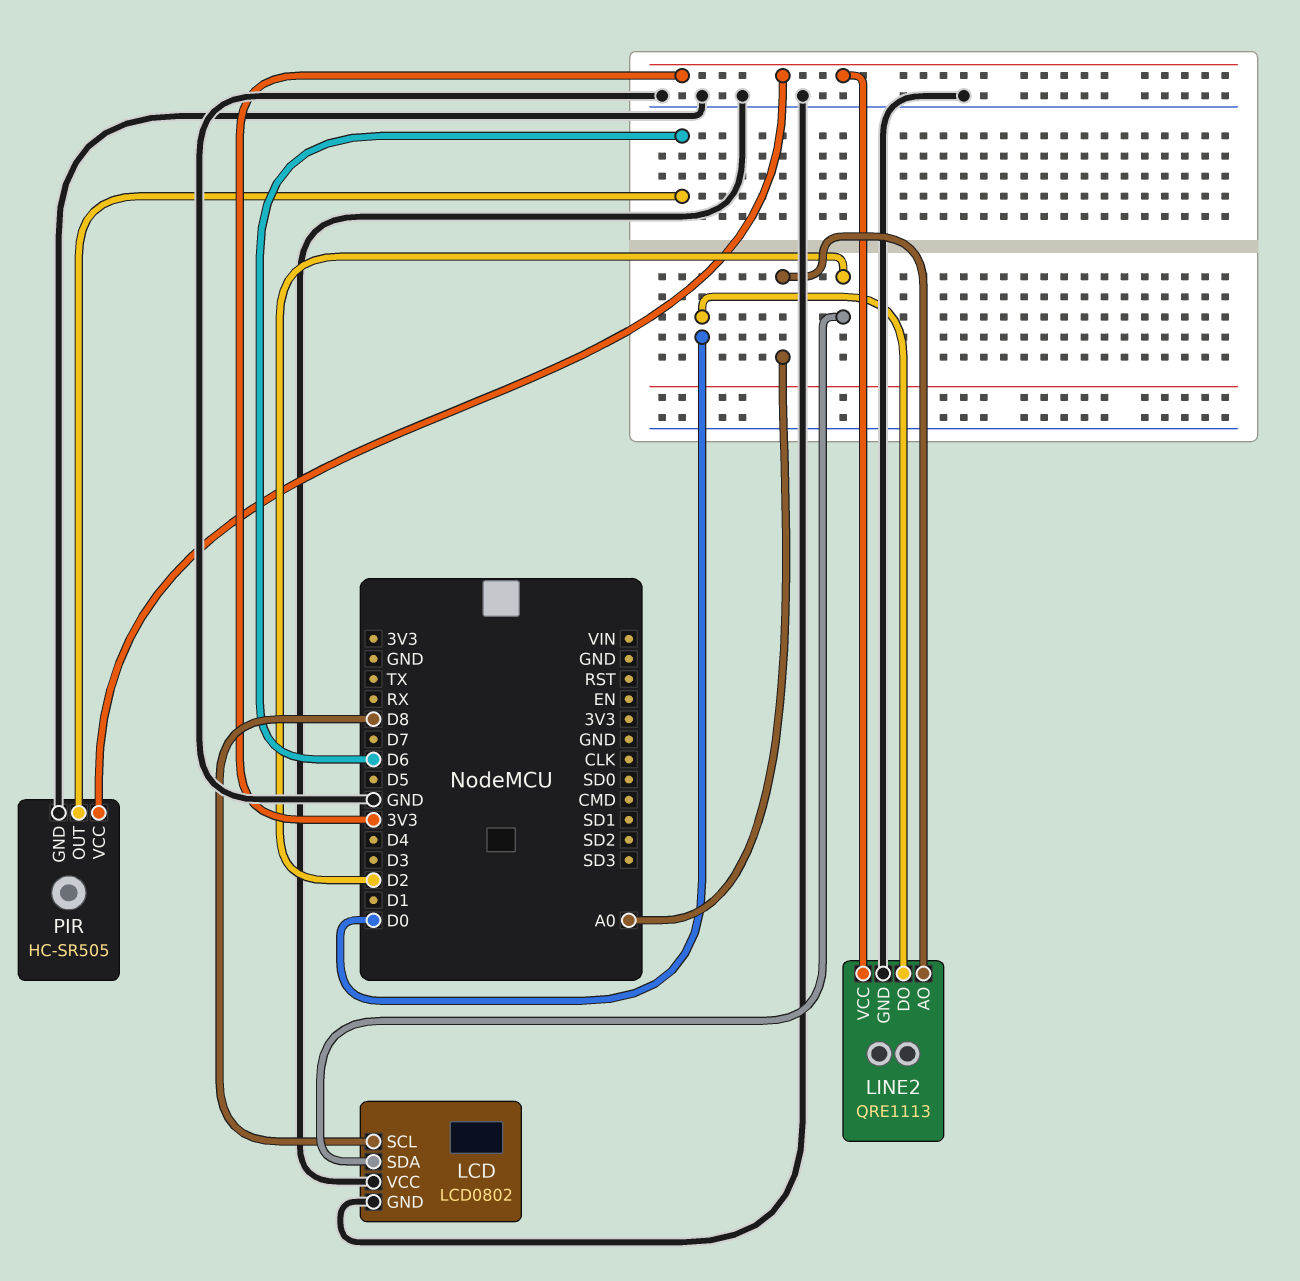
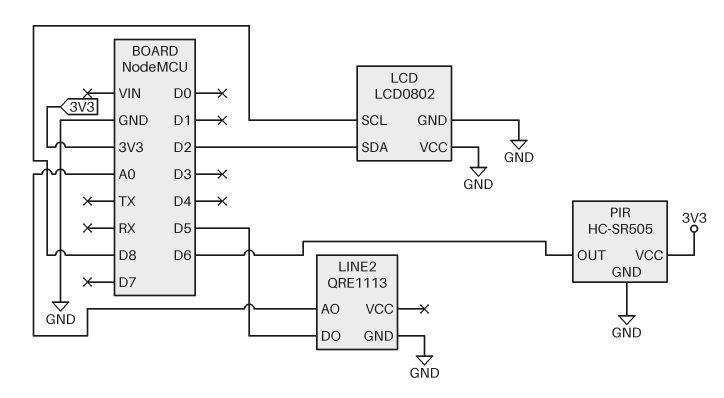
LINE2 pin DO: D0 -> D5
LINE2 pin VCC: 3V3 -> none

